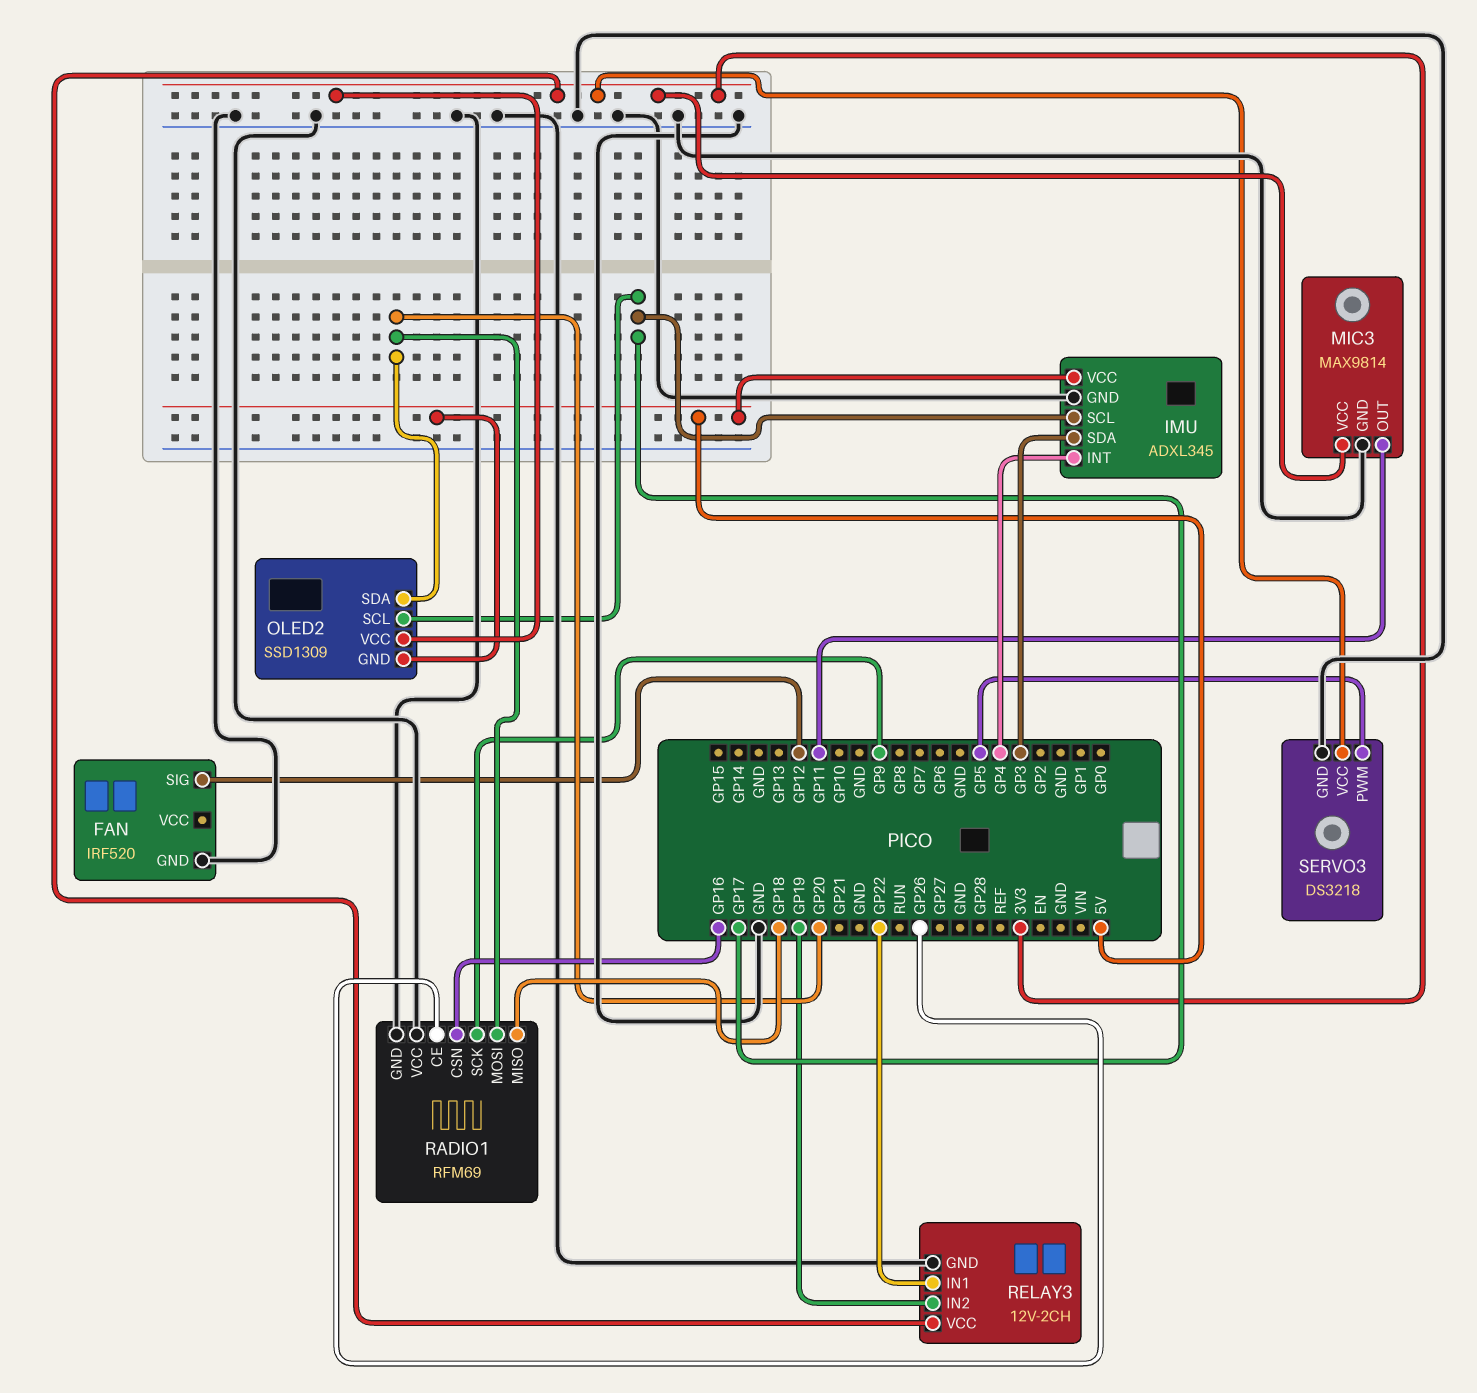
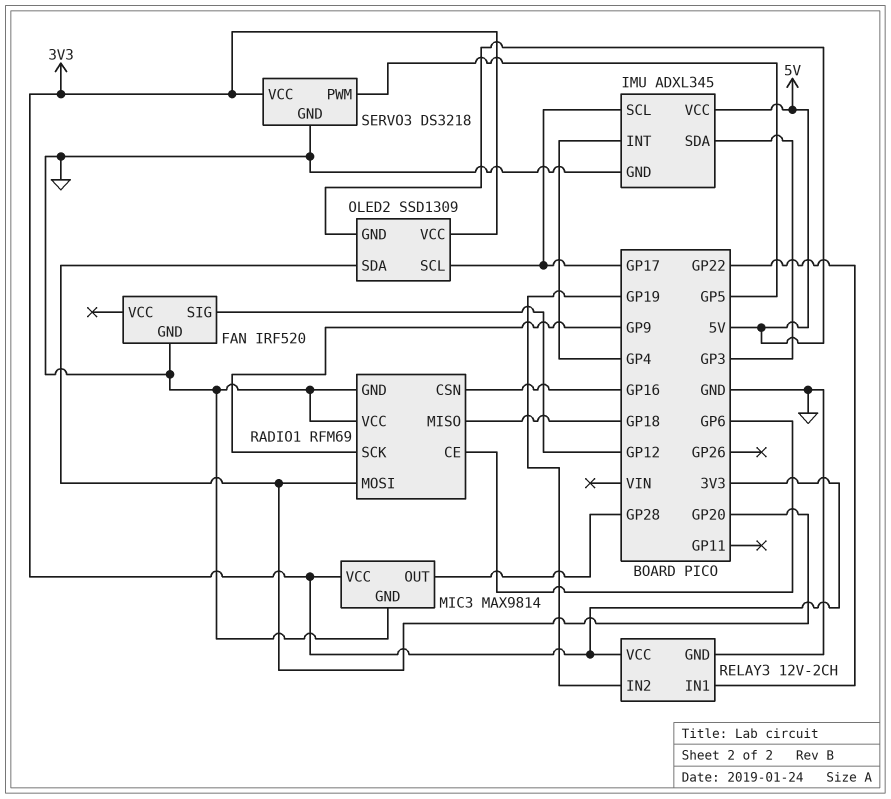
MIC3 pin OUT: GP11 -> GP28
RADIO1 pin CE: GP26 -> GP6

